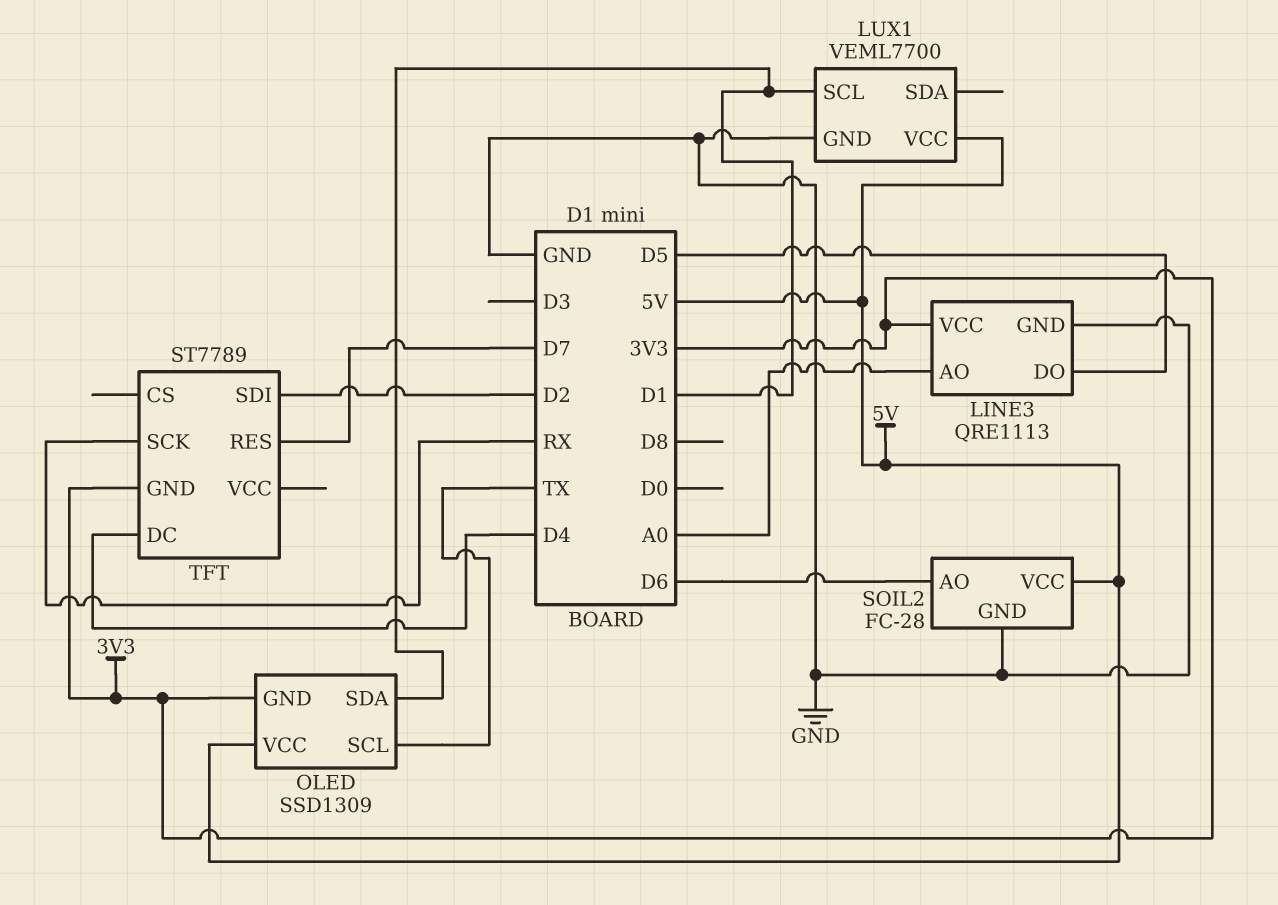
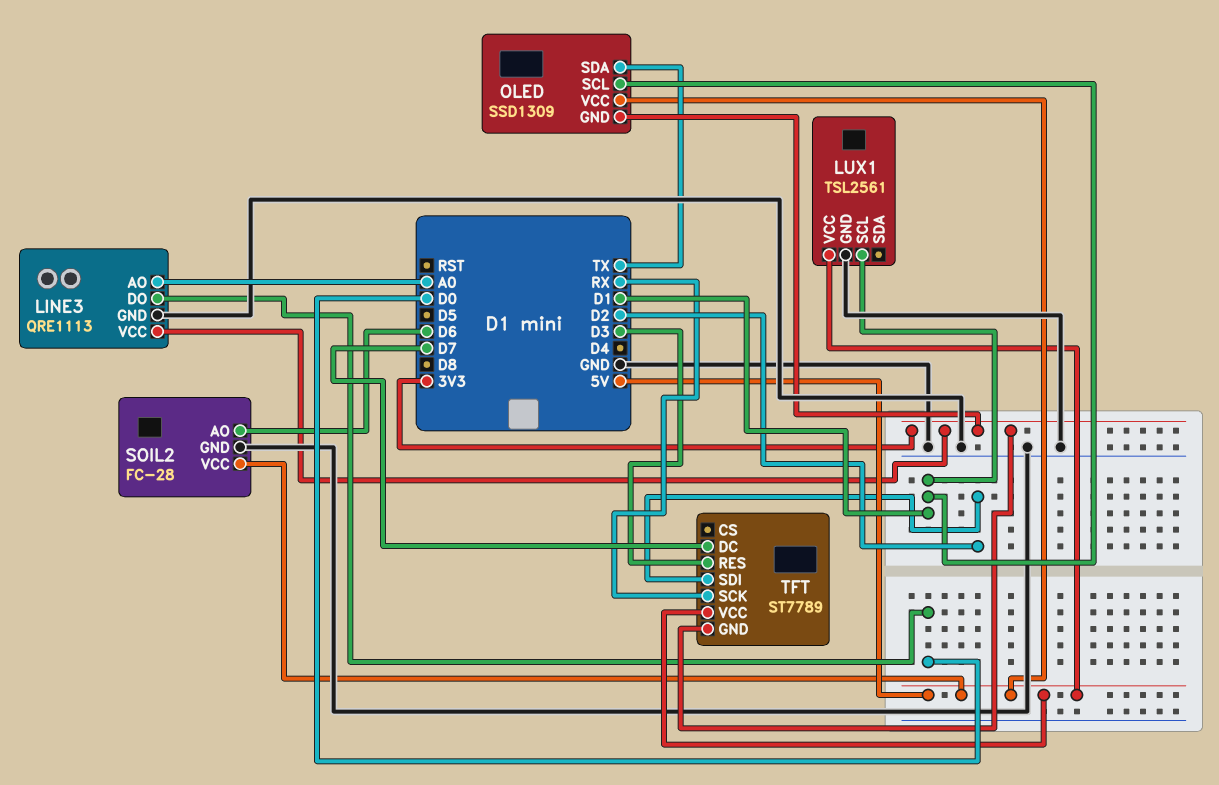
LINE3 pin DO: D5 -> D0
LUX1: VEML7700 -> TSL2561
OLED pin SCL: TX -> D1
OLED pin SDA: D1 -> TX
TFT pin DC: D4 -> D7
TFT pin RES: D7 -> D3
TFT pin VCC: none -> 5V

